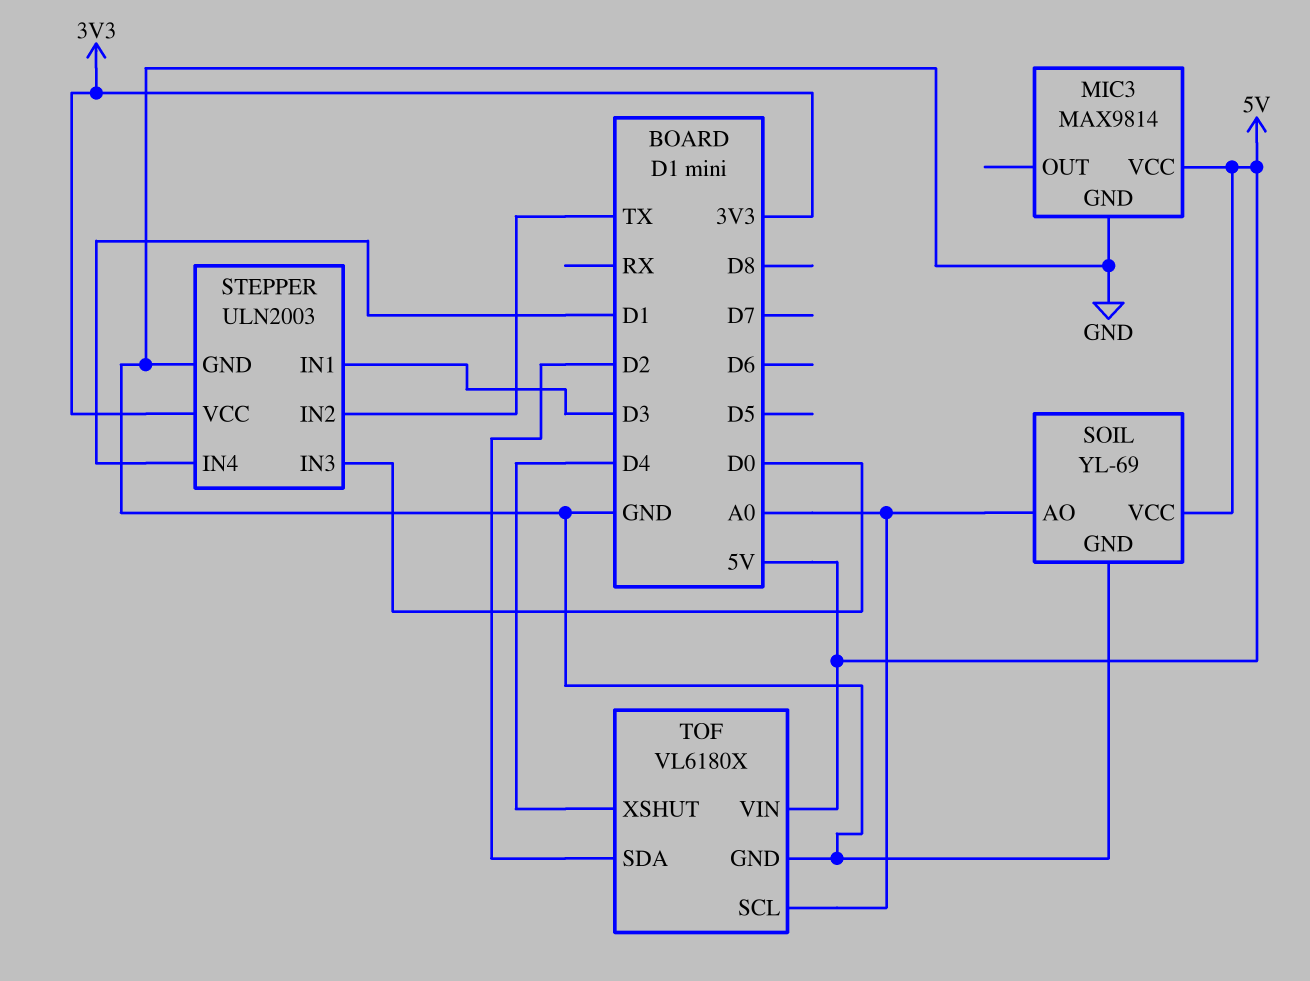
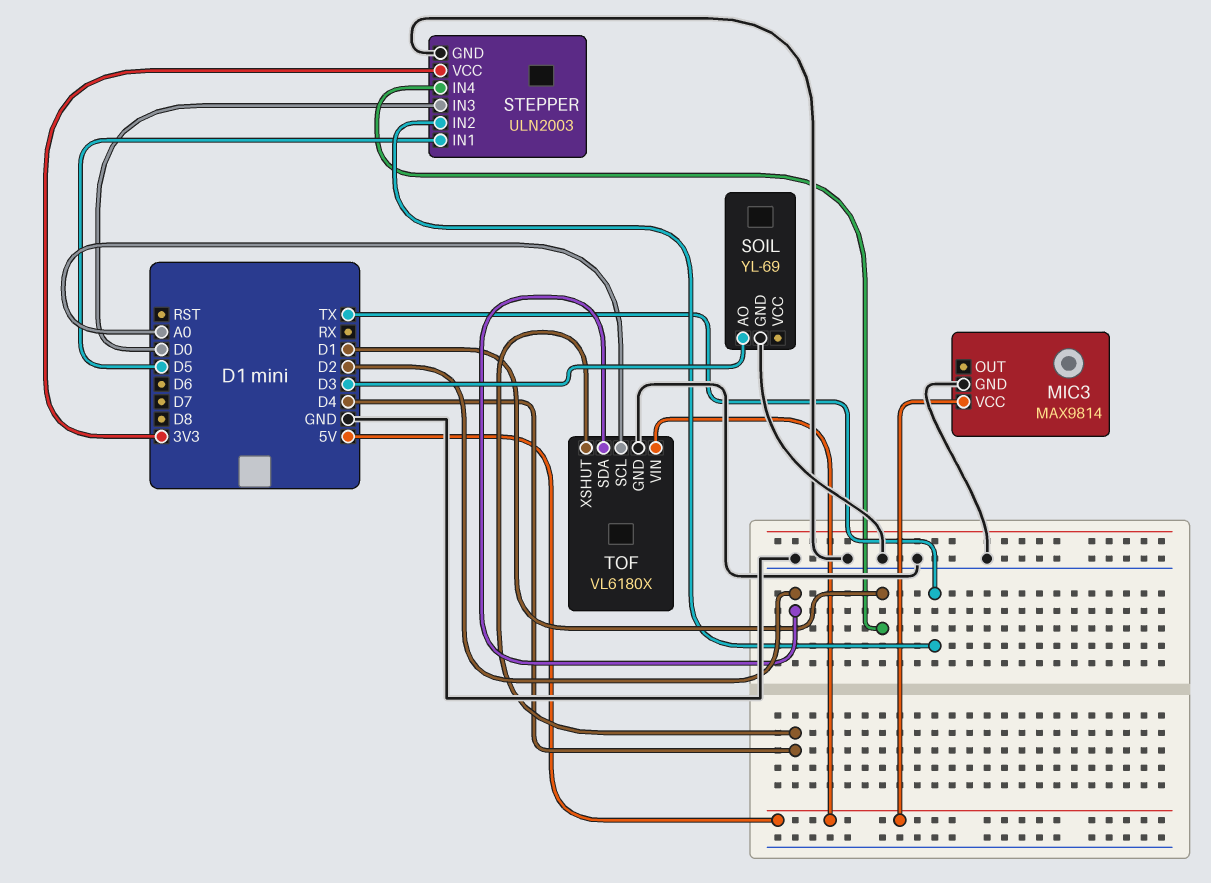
SOIL pin AO: A0 -> D3
SOIL pin VCC: 5V -> none
STEPPER pin IN1: D3 -> D5

